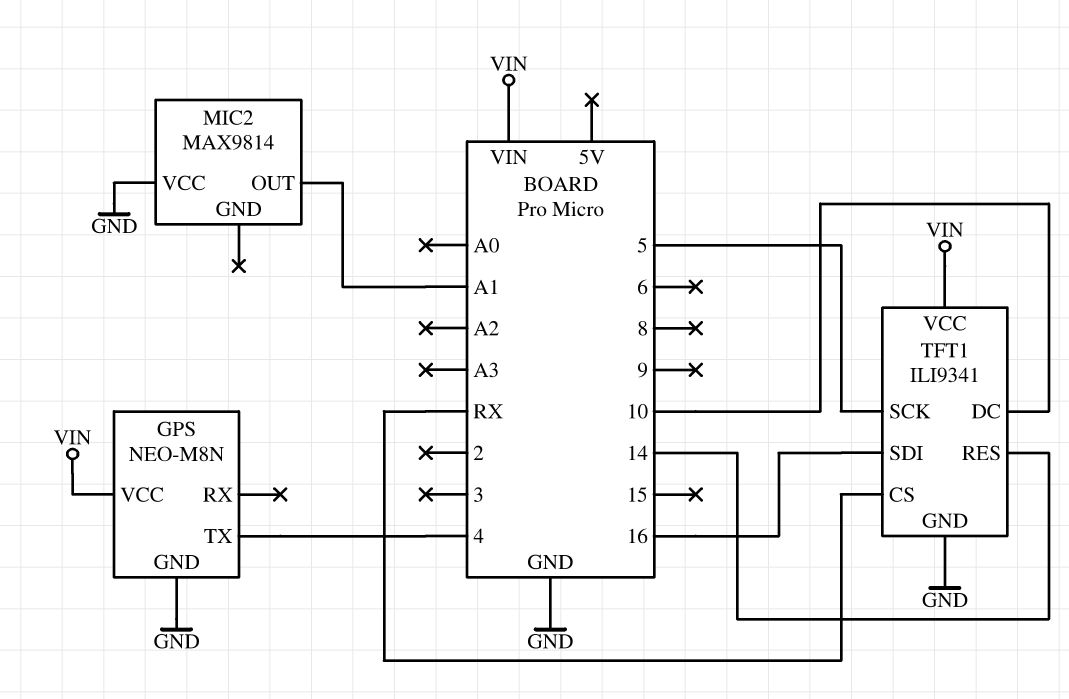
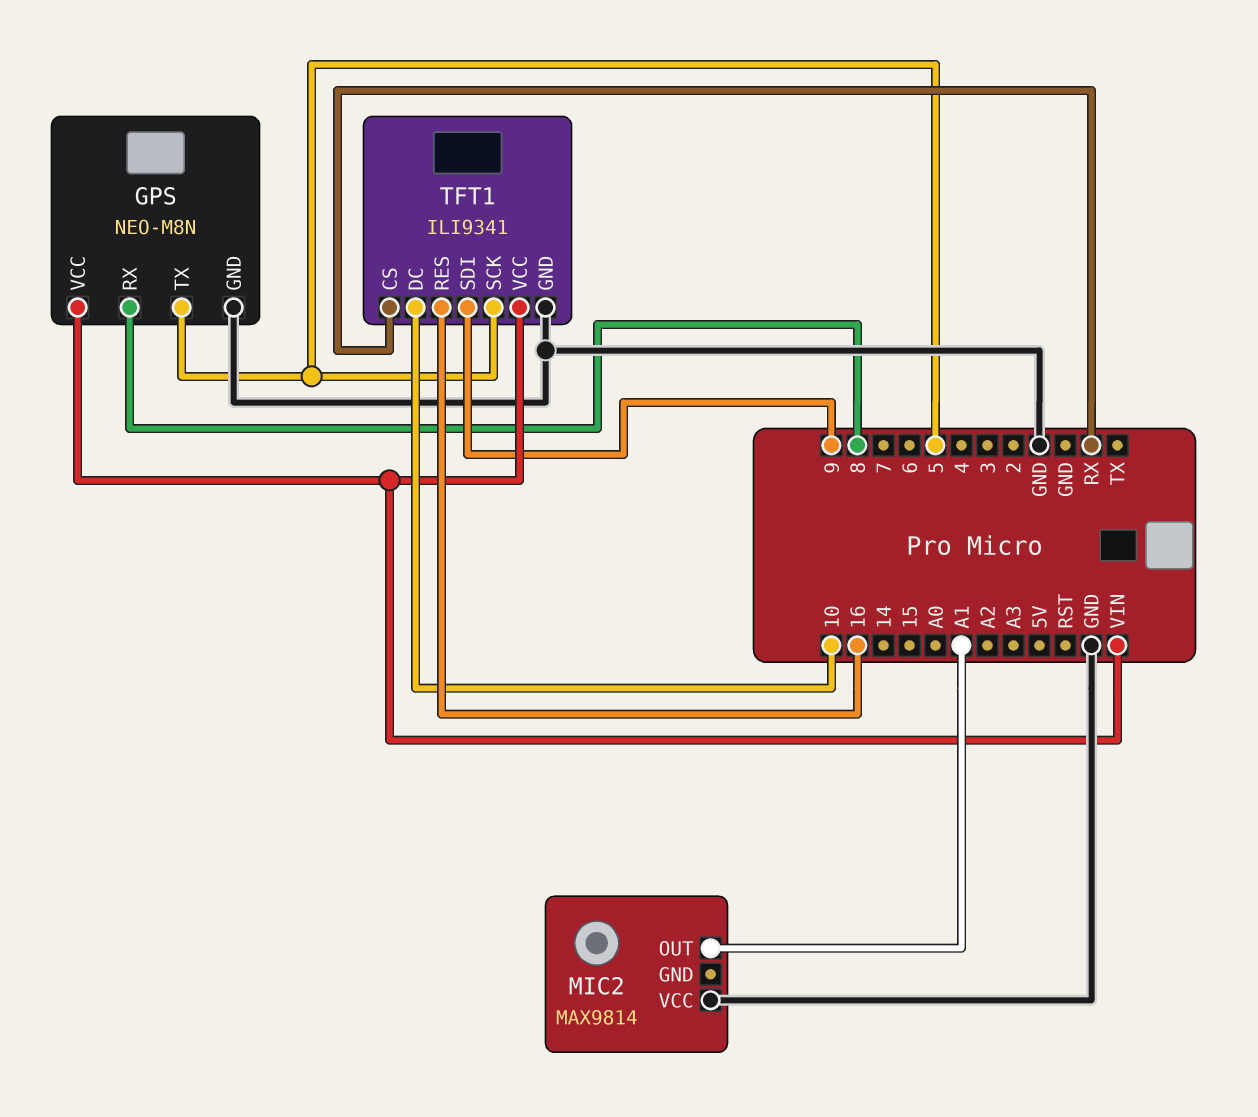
GPS pin RX: none -> 8
GPS pin TX: 4 -> 5
TFT1 pin RES: 14 -> 16
TFT1 pin SDI: 16 -> 9

